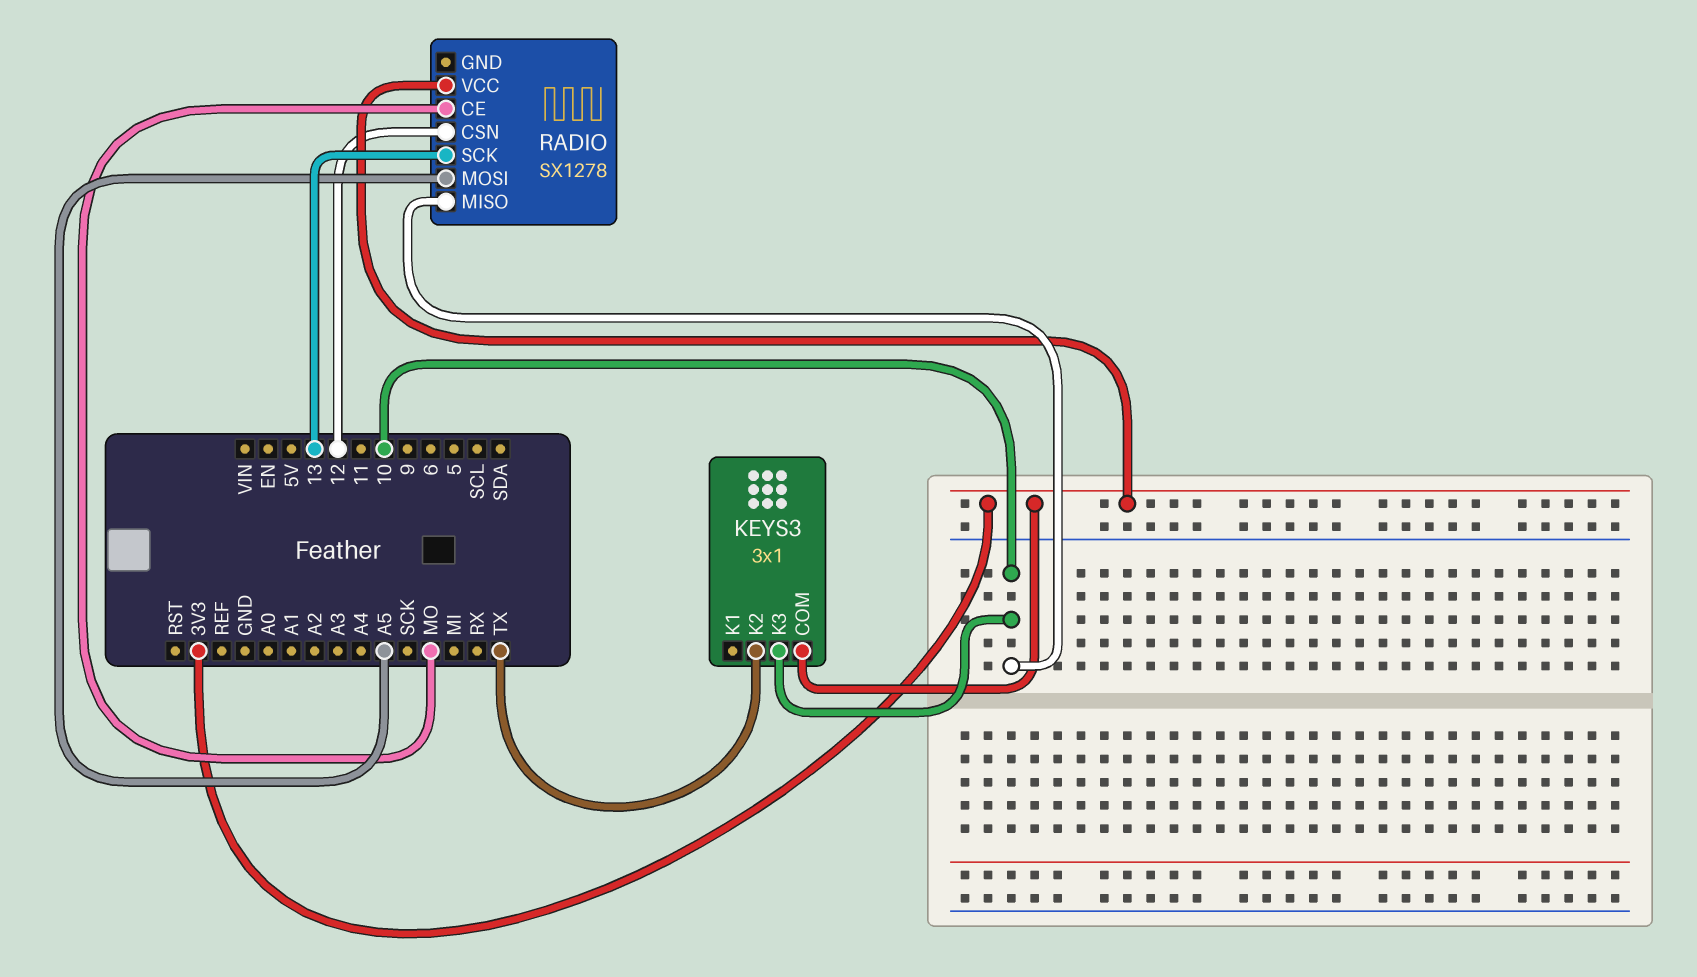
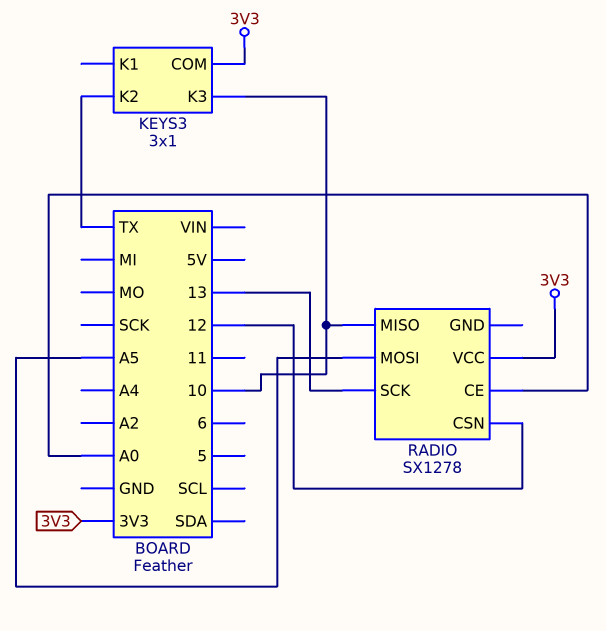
RADIO pin CE: MO -> A0

